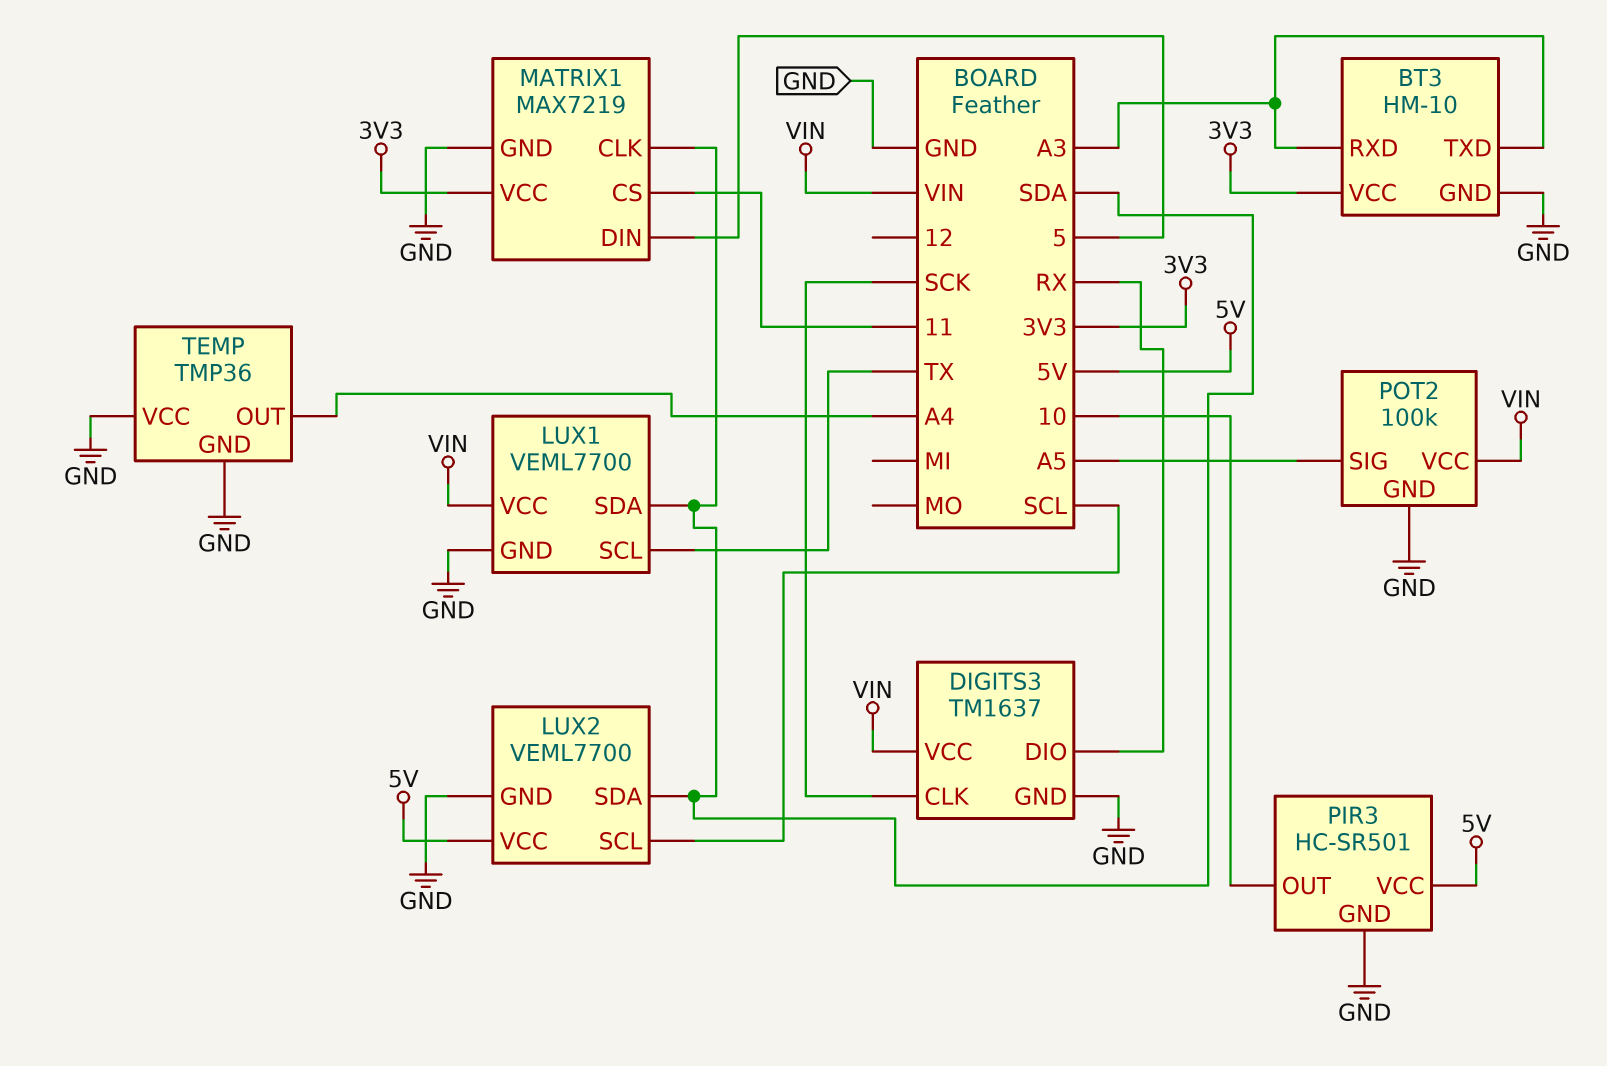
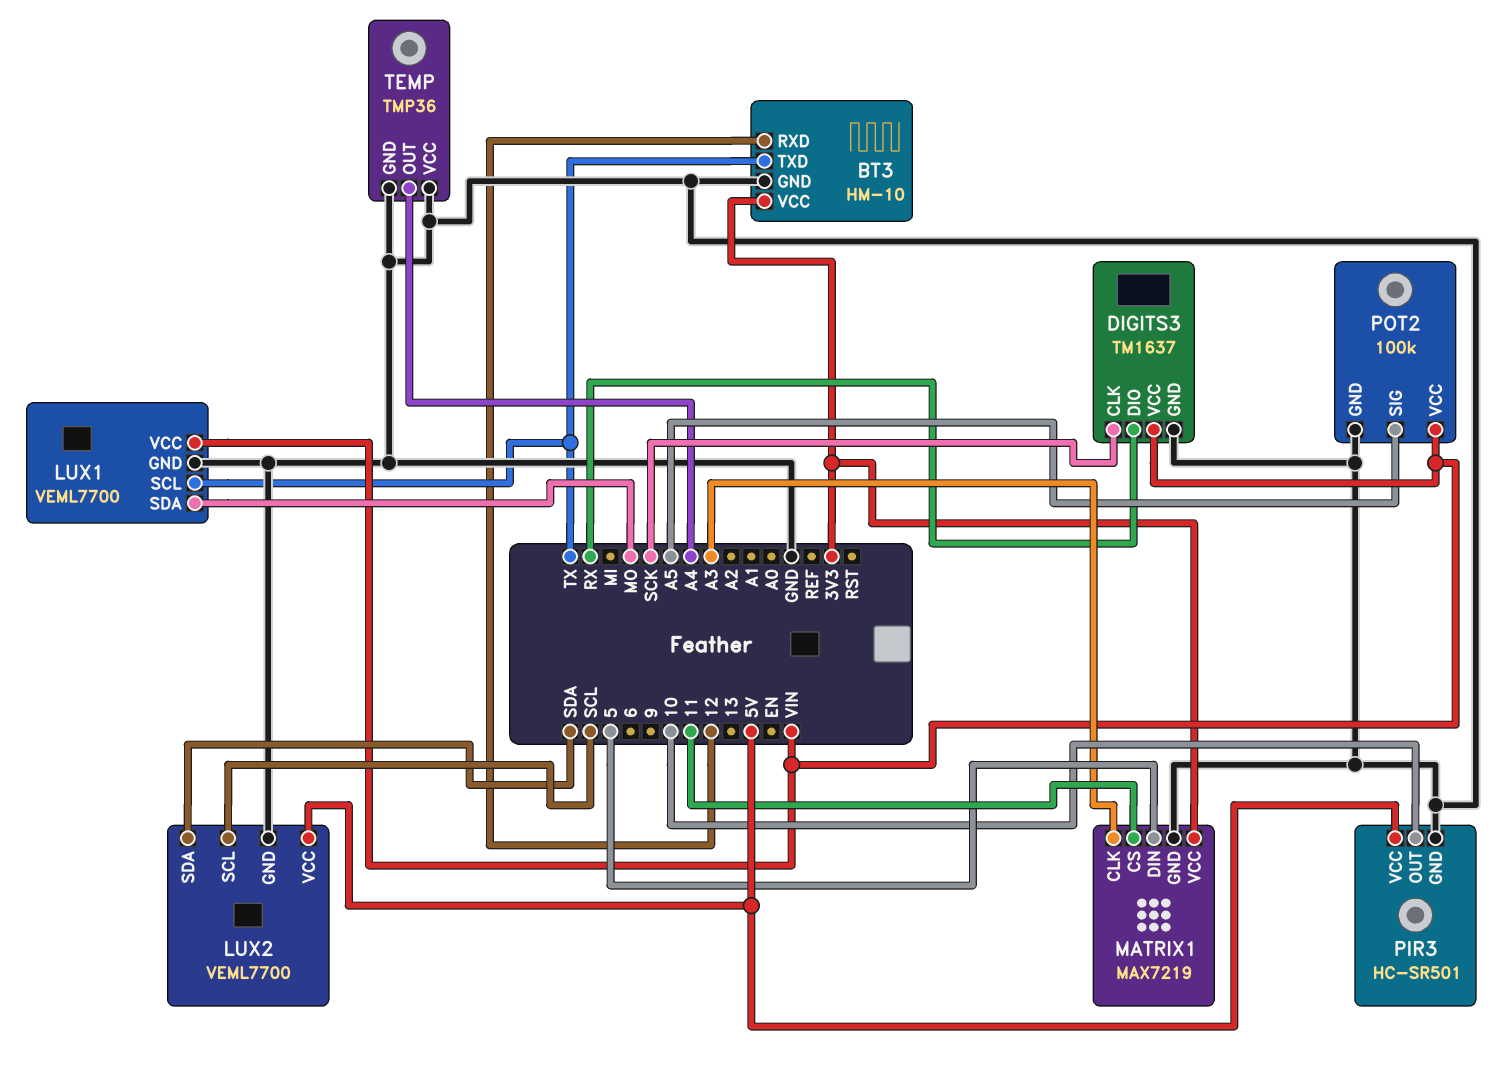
BT3 pin RXD: A3 -> 12
BT3 pin TXD: A3 -> TX
LUX1 pin SDA: SDA -> MO
MATRIX1 pin CLK: SDA -> A3

